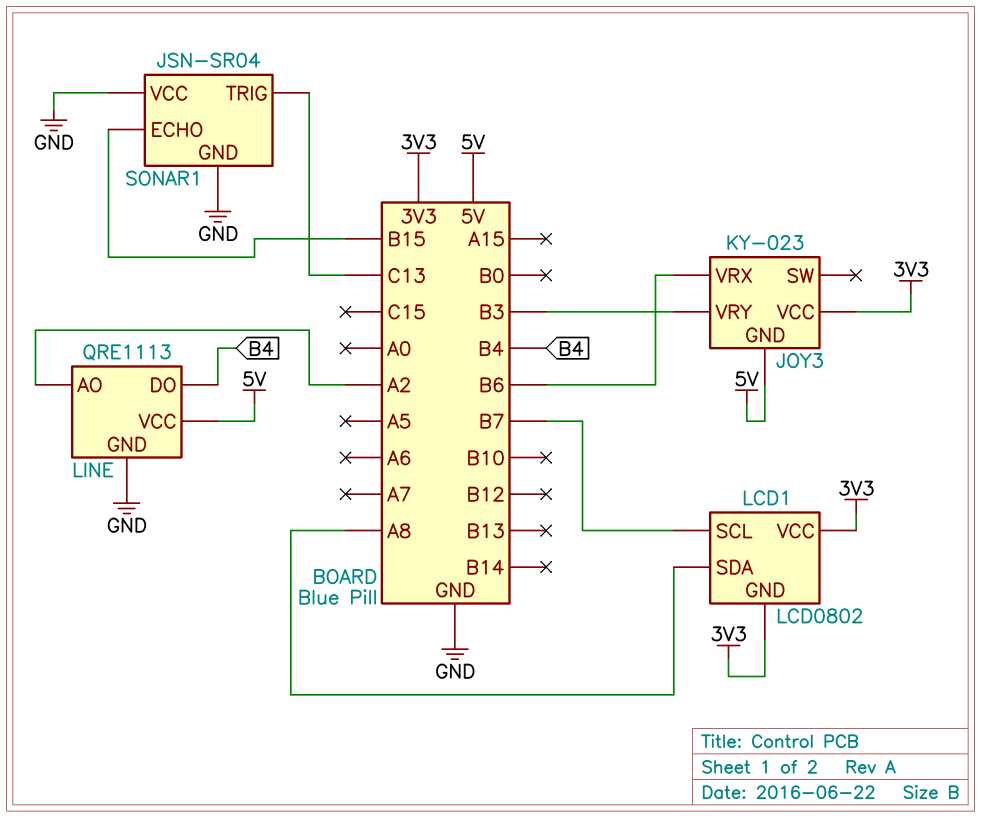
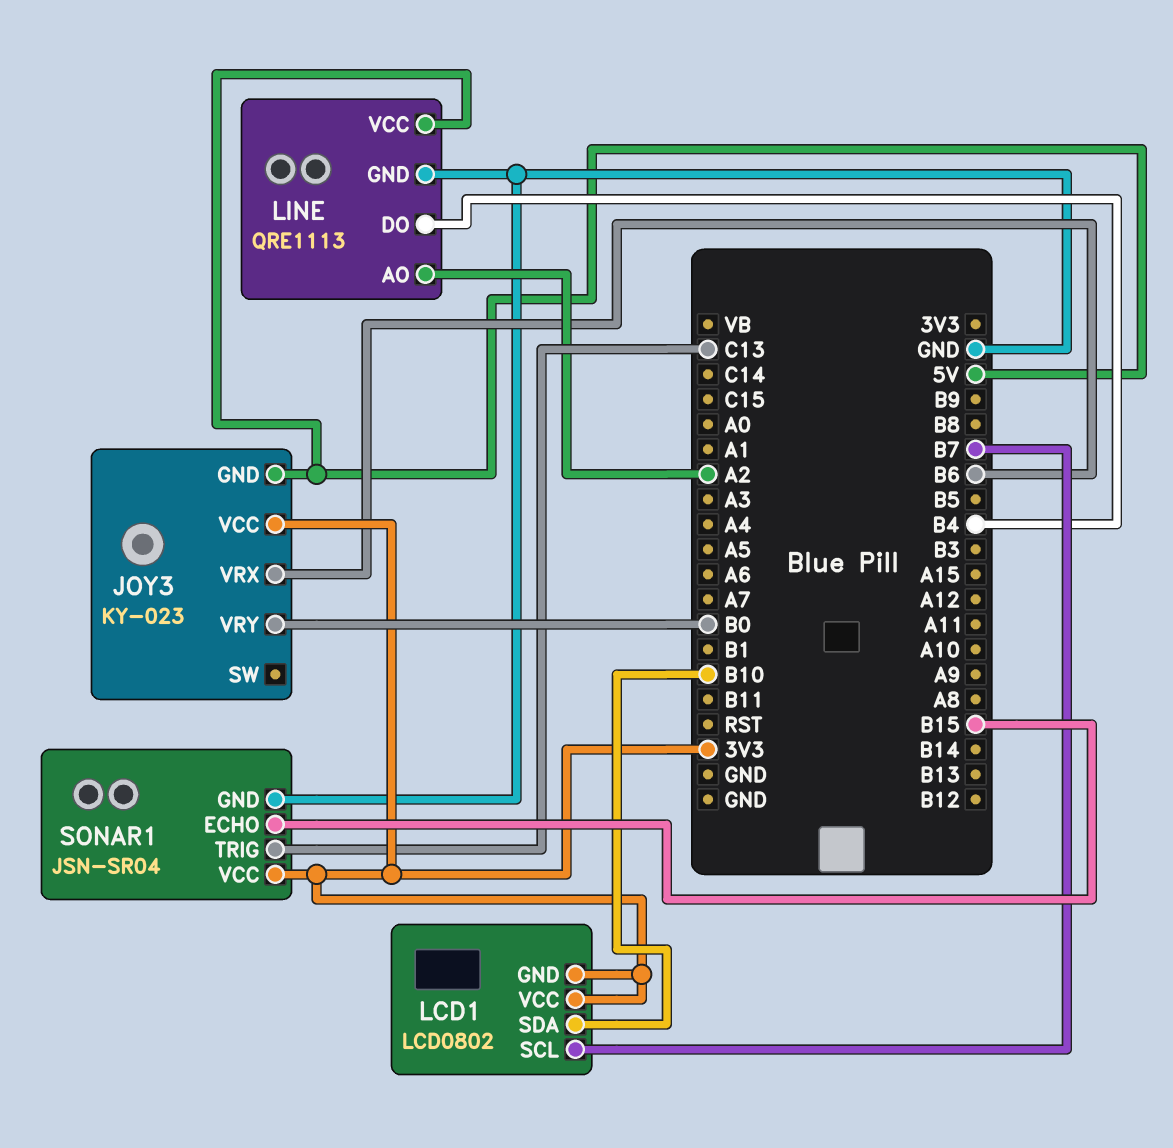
JOY3 pin VRY: B3 -> B0
LCD1 pin SDA: A8 -> B10
SONAR1 pin VCC: GND -> 3V3

